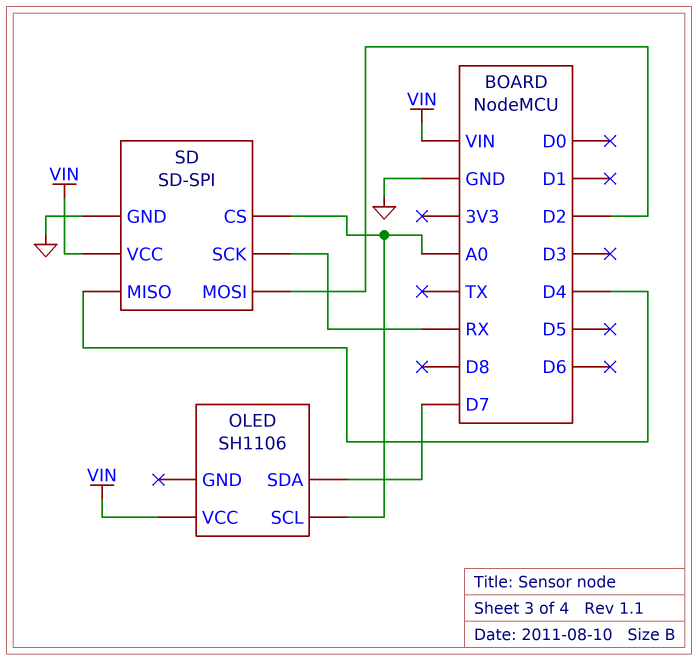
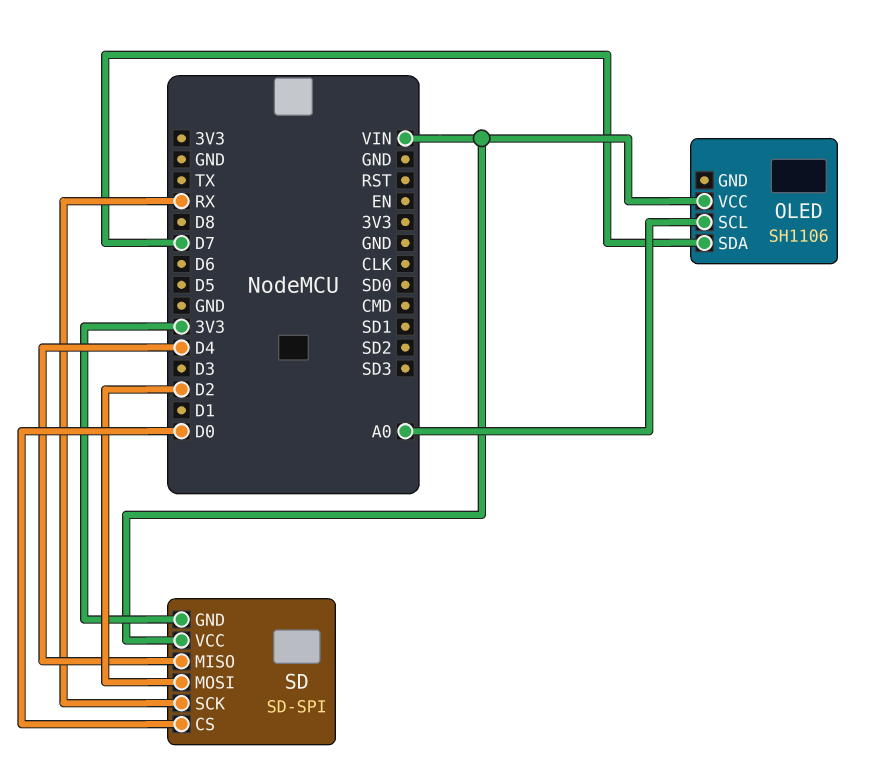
SD pin CS: A0 -> D0
SD pin GND: GND -> 3V3

